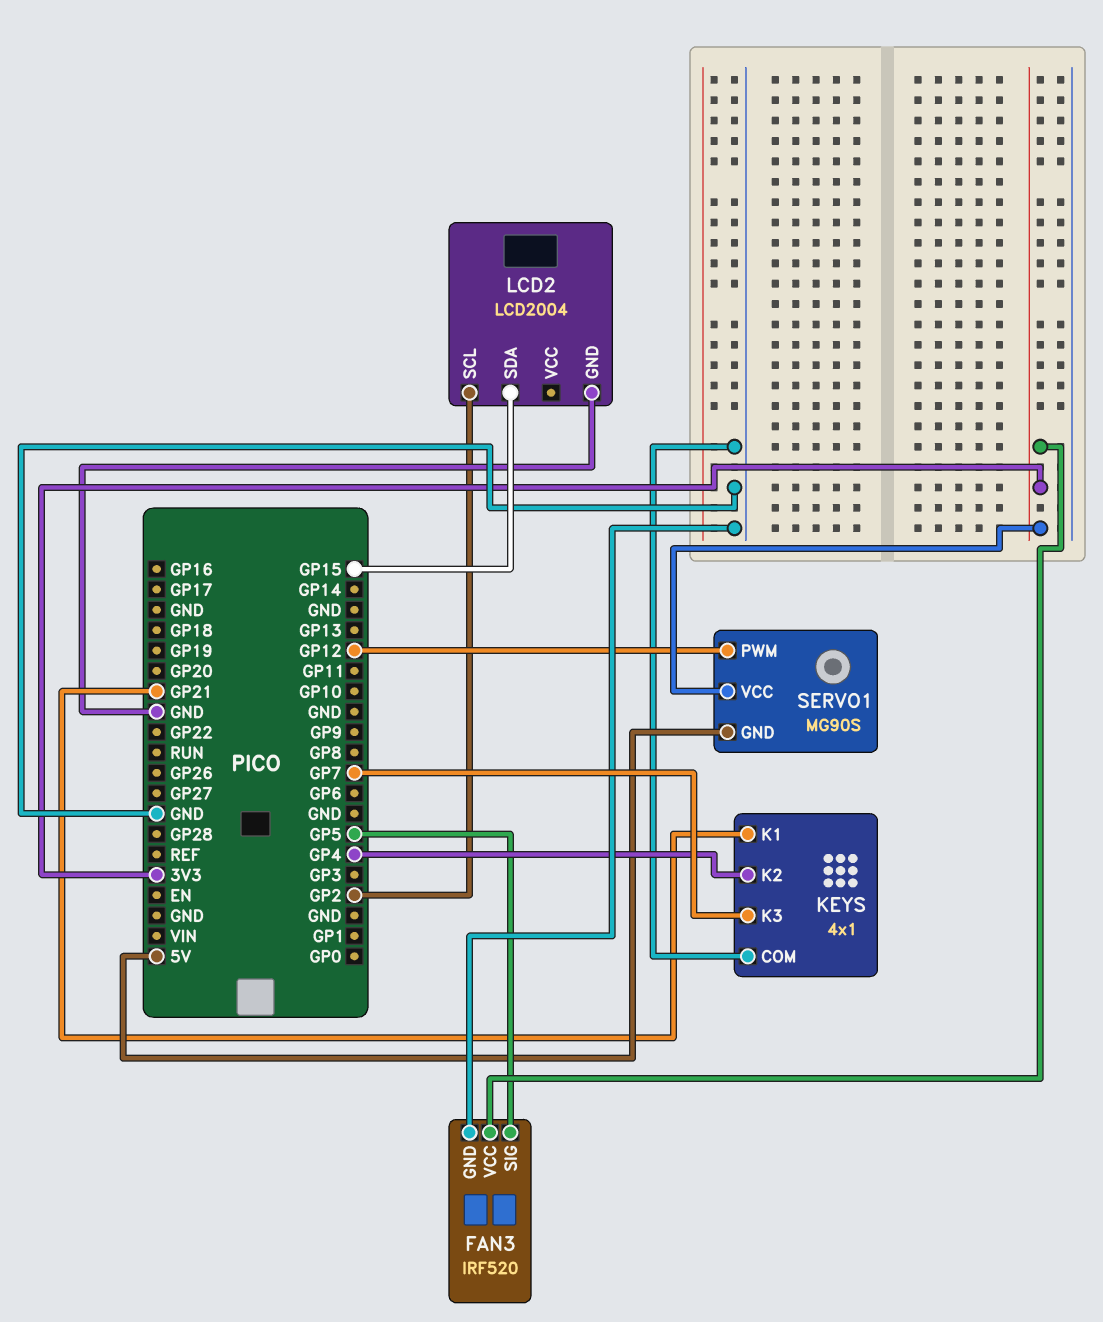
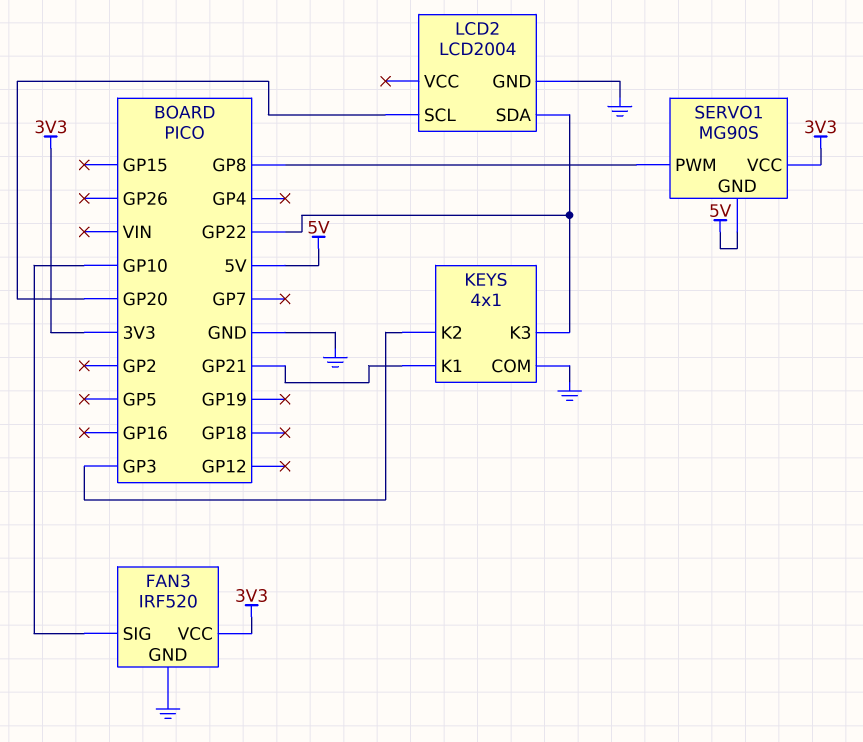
FAN3 pin SIG: GP5 -> GP10
KEYS pin K2: GP4 -> GP3
KEYS pin K3: GP7 -> GP22
LCD2 pin SCL: GP2 -> GP20
LCD2 pin SDA: GP15 -> GP22
SERVO1 pin PWM: GP12 -> GP8

